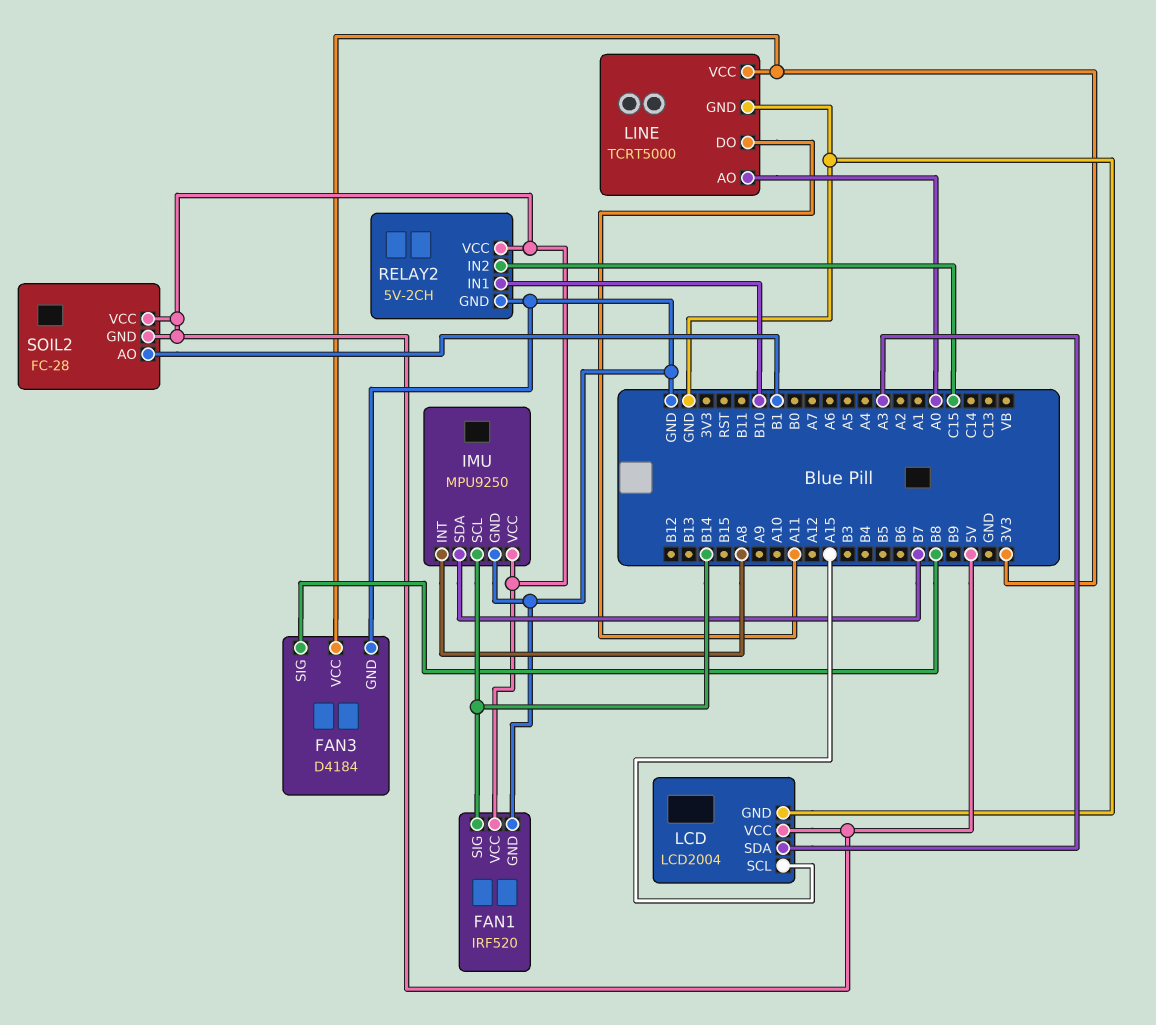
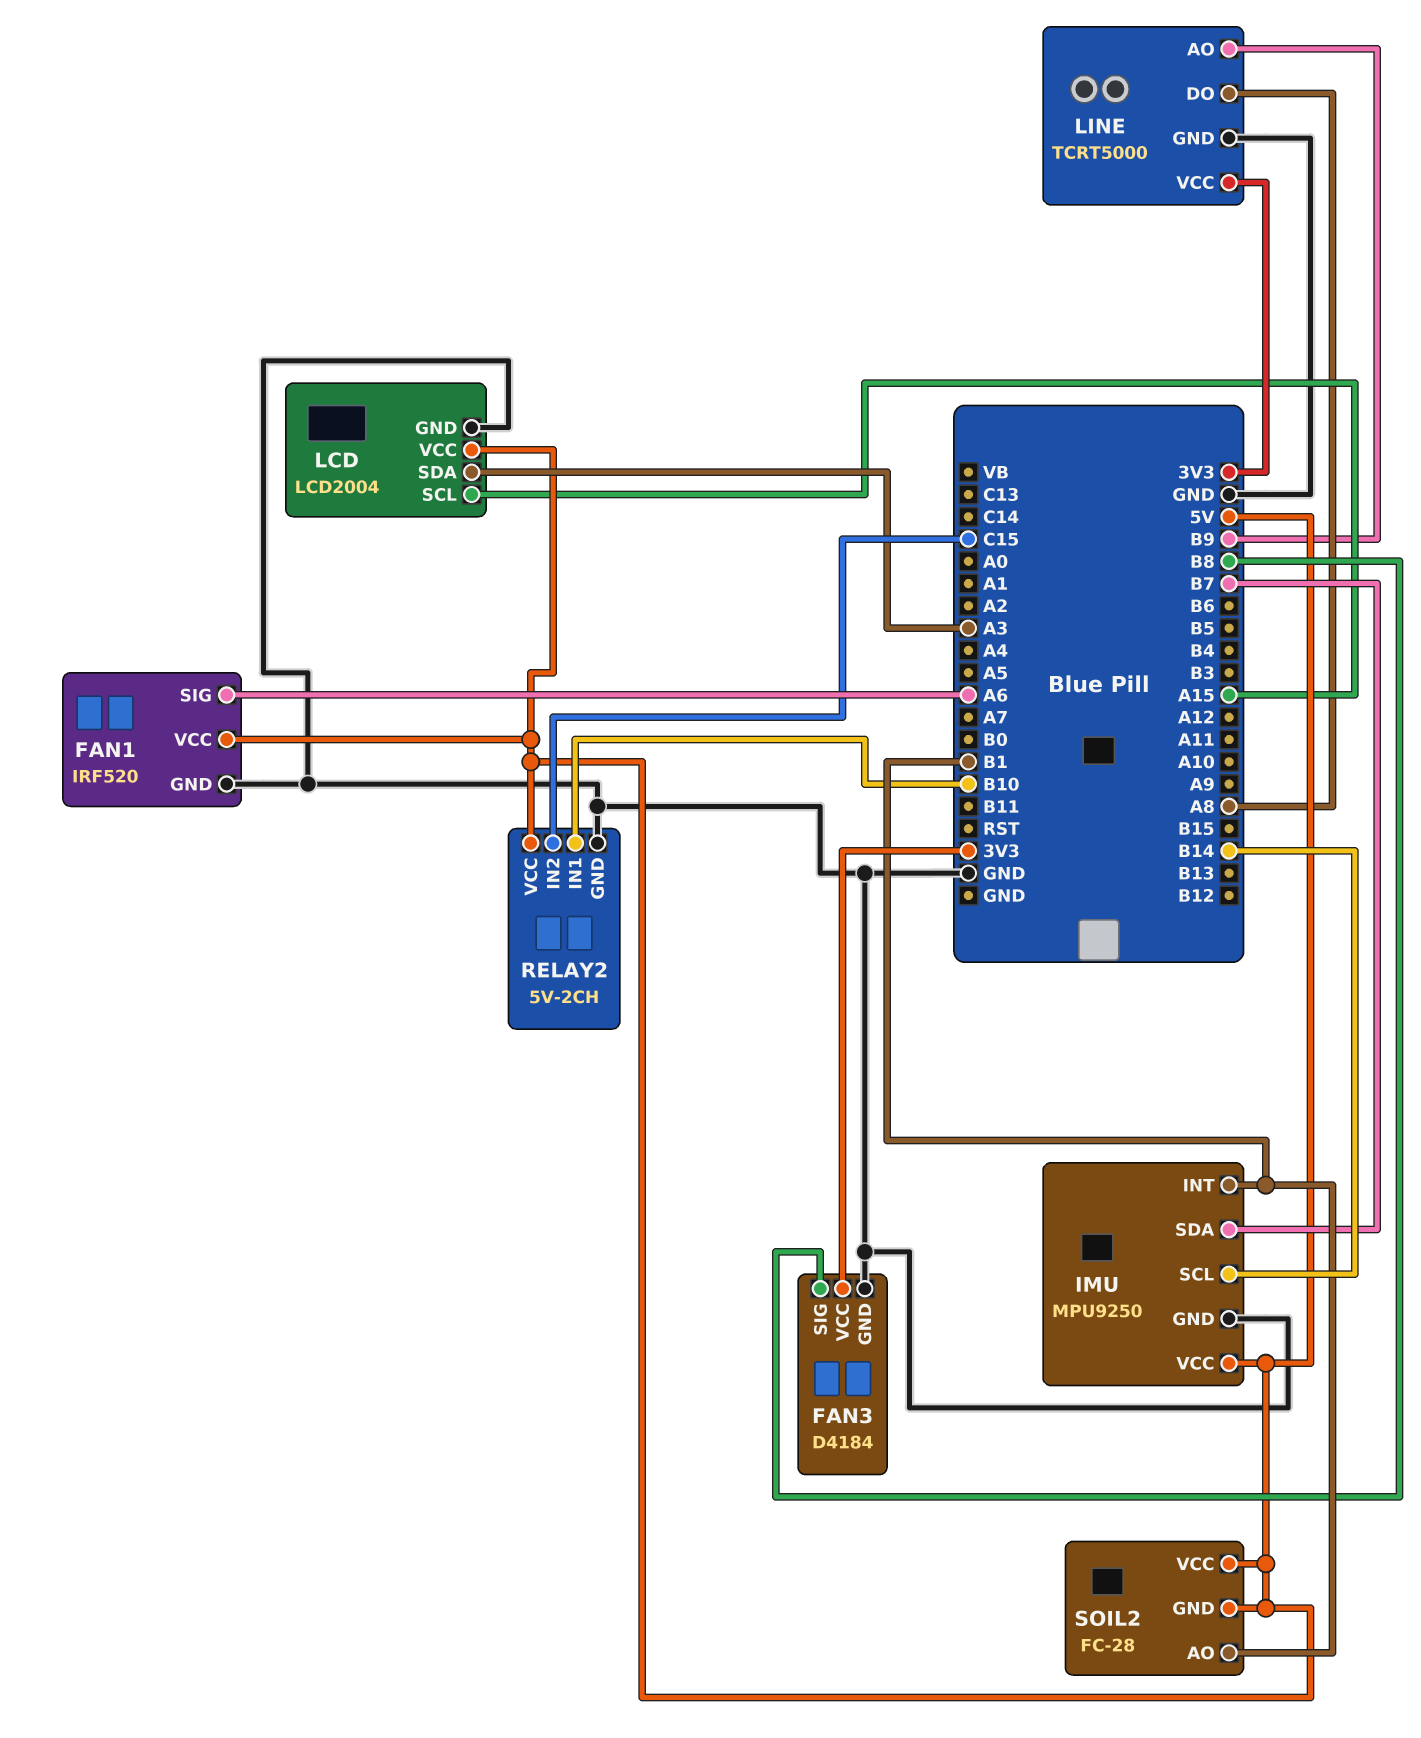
FAN1 pin SIG: B14 -> A6
IMU pin INT: A8 -> B1
LINE pin AO: A0 -> B9
LINE pin DO: A11 -> A8

